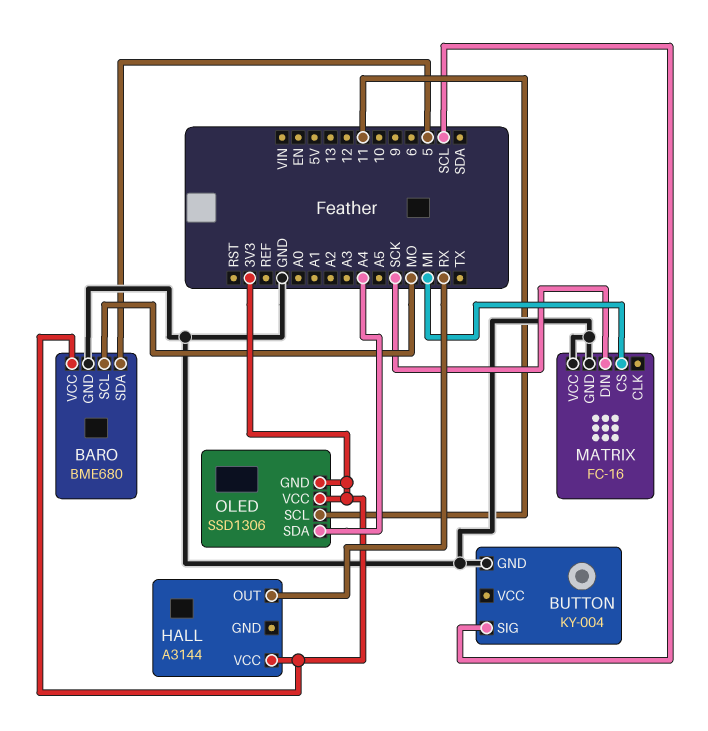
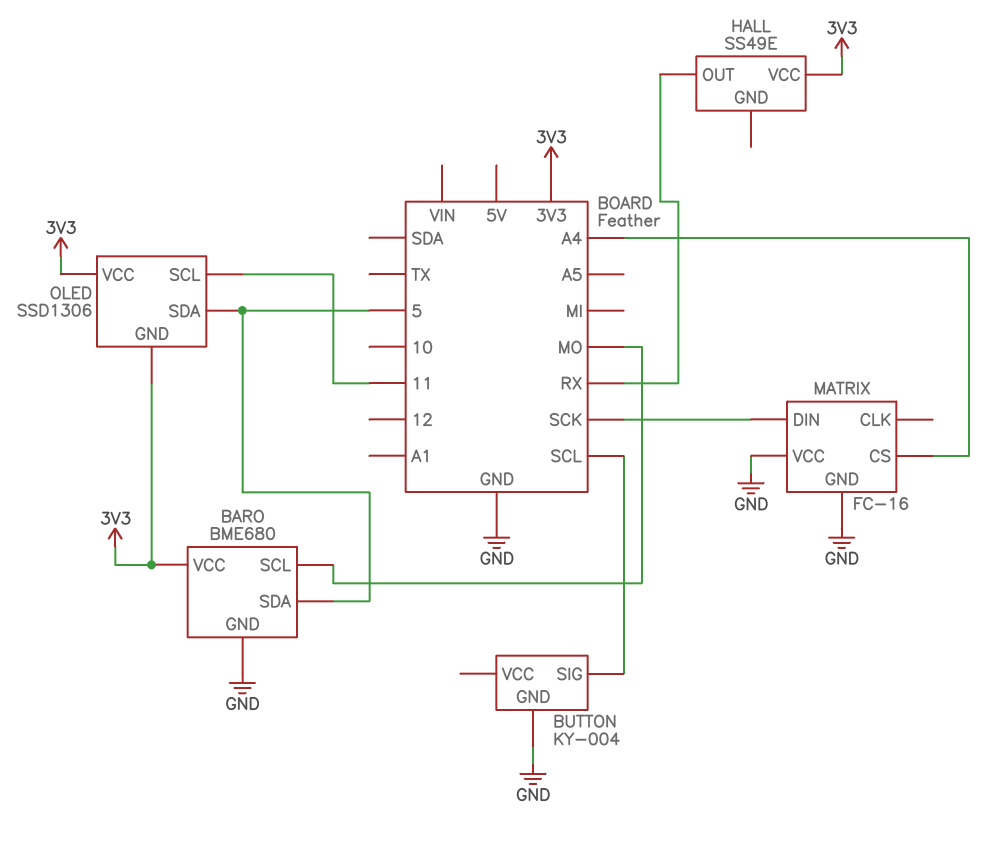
HALL: A3144 -> SS49E
MATRIX pin CS: MI -> A4
OLED pin SDA: A4 -> 5

